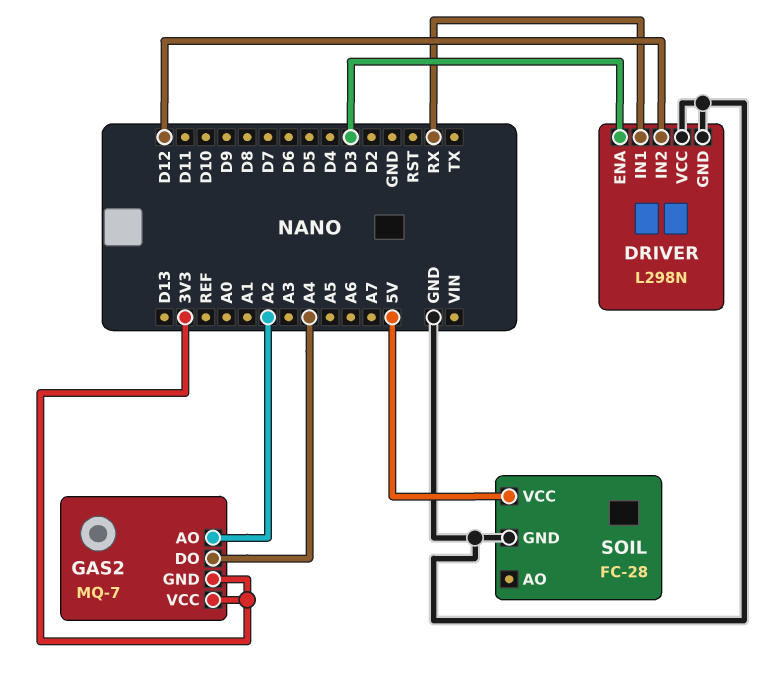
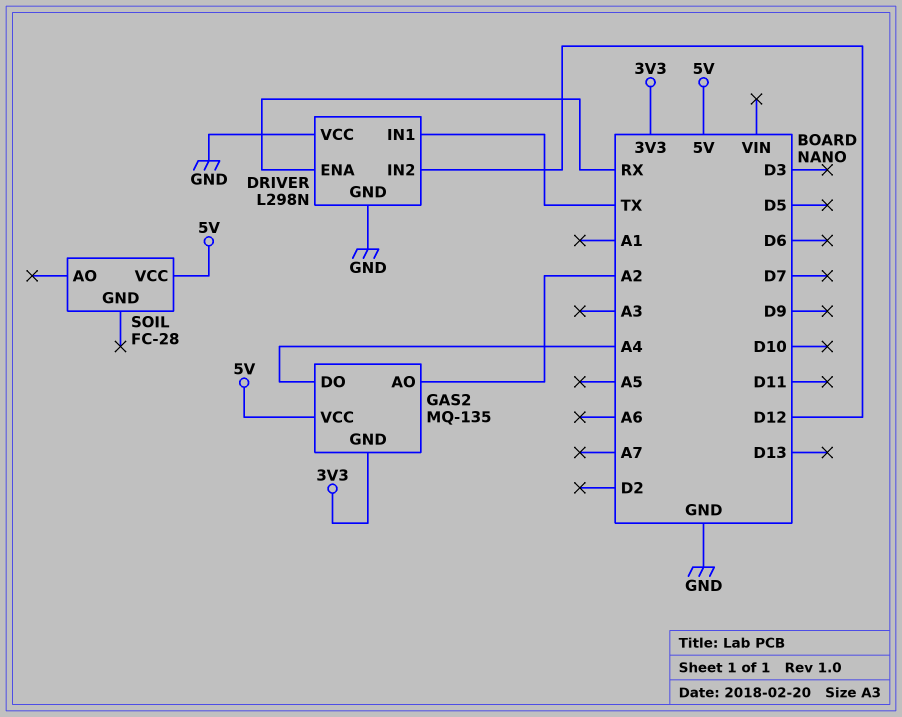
DRIVER pin ENA: D3 -> RX
DRIVER pin IN1: RX -> TX
GAS2: MQ-7 -> MQ-135
GAS2 pin VCC: 3V3 -> 5V
SOIL pin GND: GND -> none

